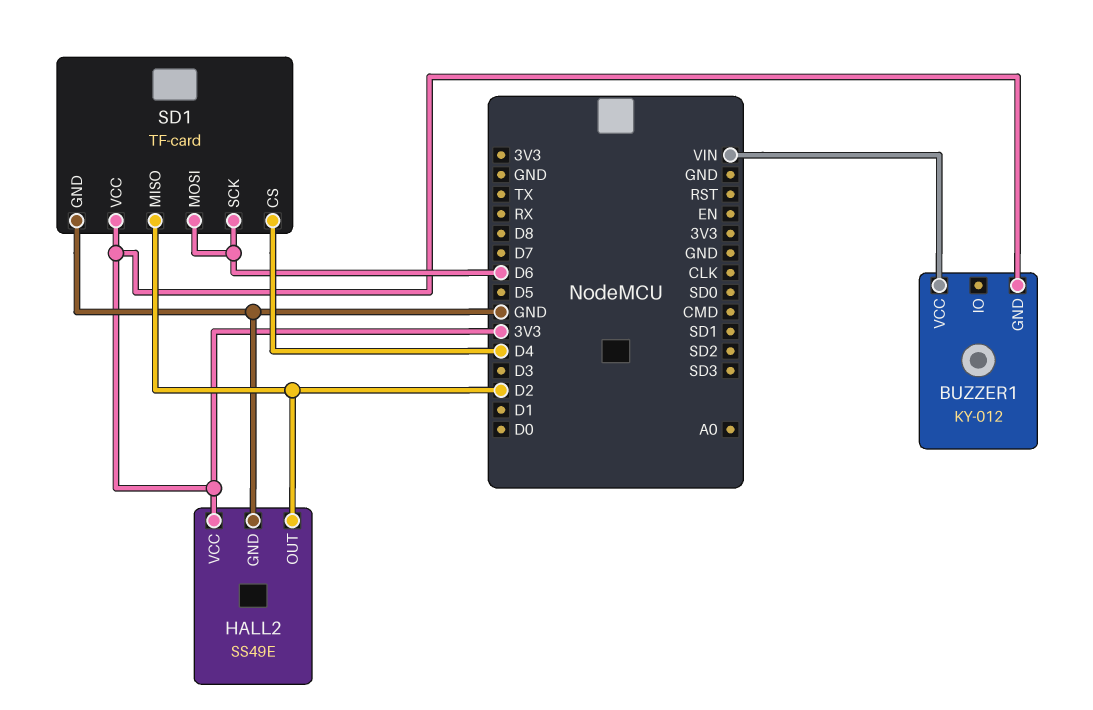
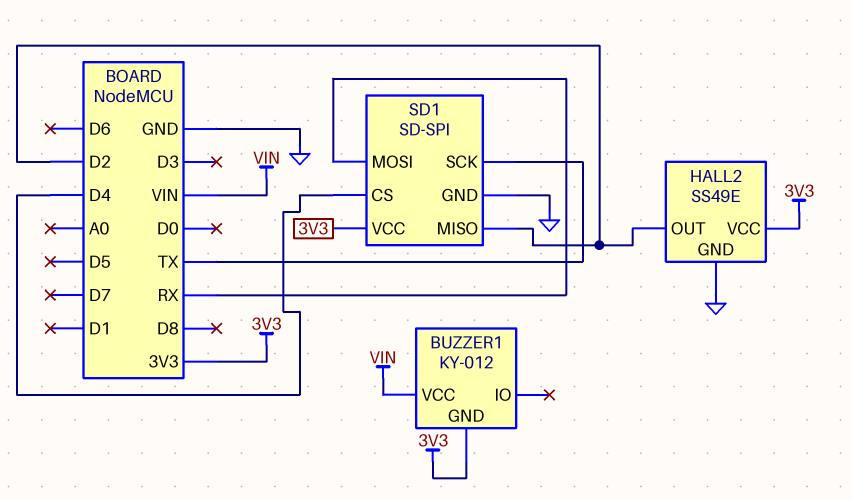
SD1: TF-card -> SD-SPI
SD1 pin MOSI: D6 -> RX
SD1 pin SCK: D6 -> TX

